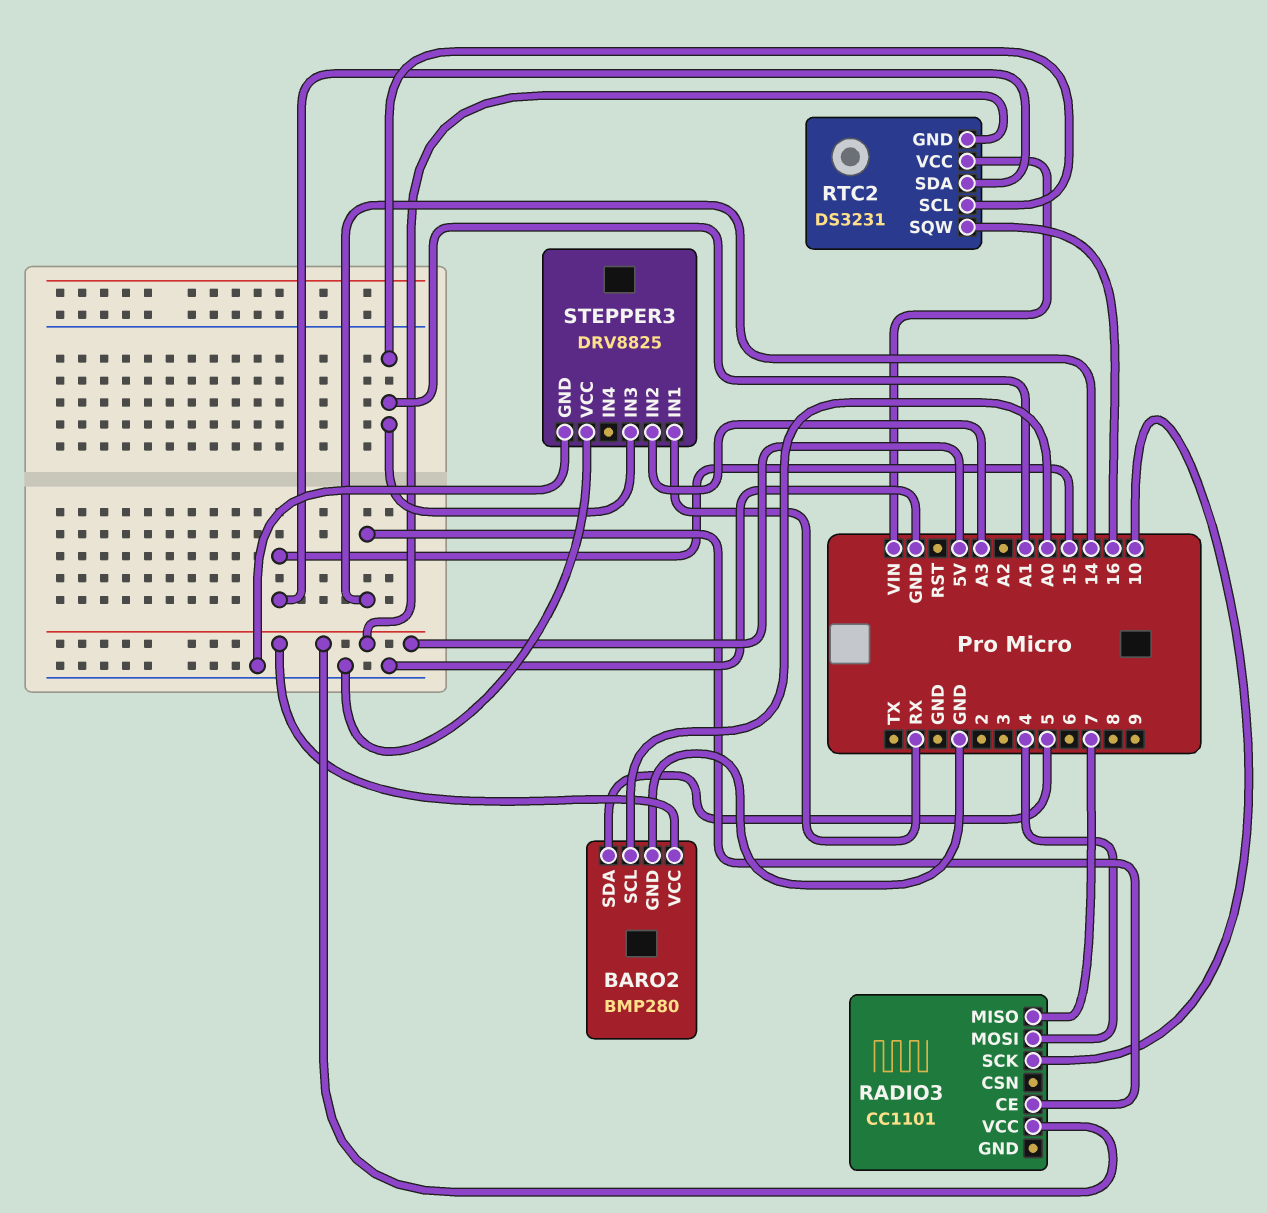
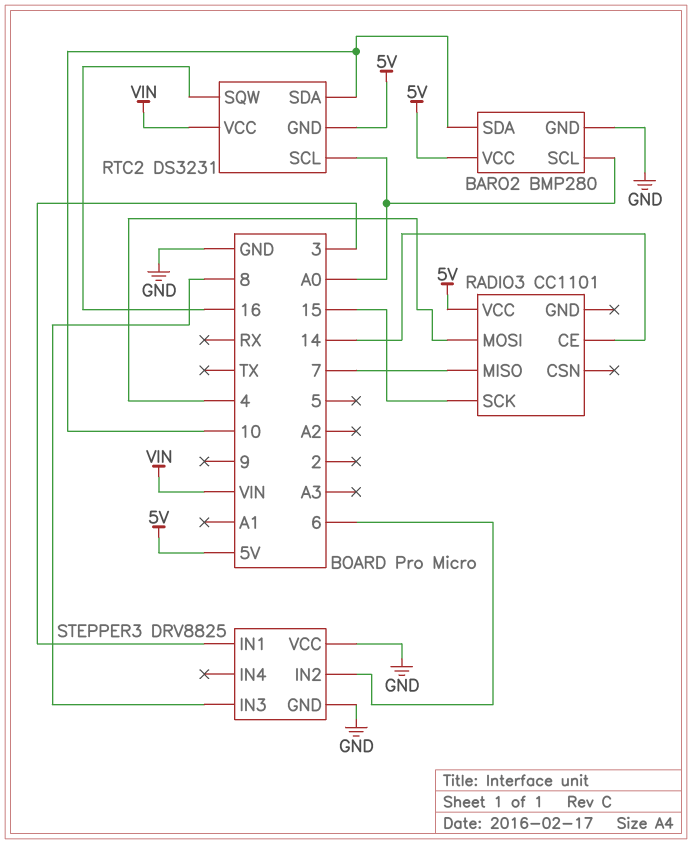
BARO2 pin SDA: 5 -> 10
RADIO3 pin SCK: 10 -> 15
RTC2 pin SCL: A1 -> A0
RTC2 pin SDA: 15 -> 10
STEPPER3 pin IN1: RX -> 3
STEPPER3 pin IN2: A3 -> 6
STEPPER3 pin IN3: A1 -> 8

